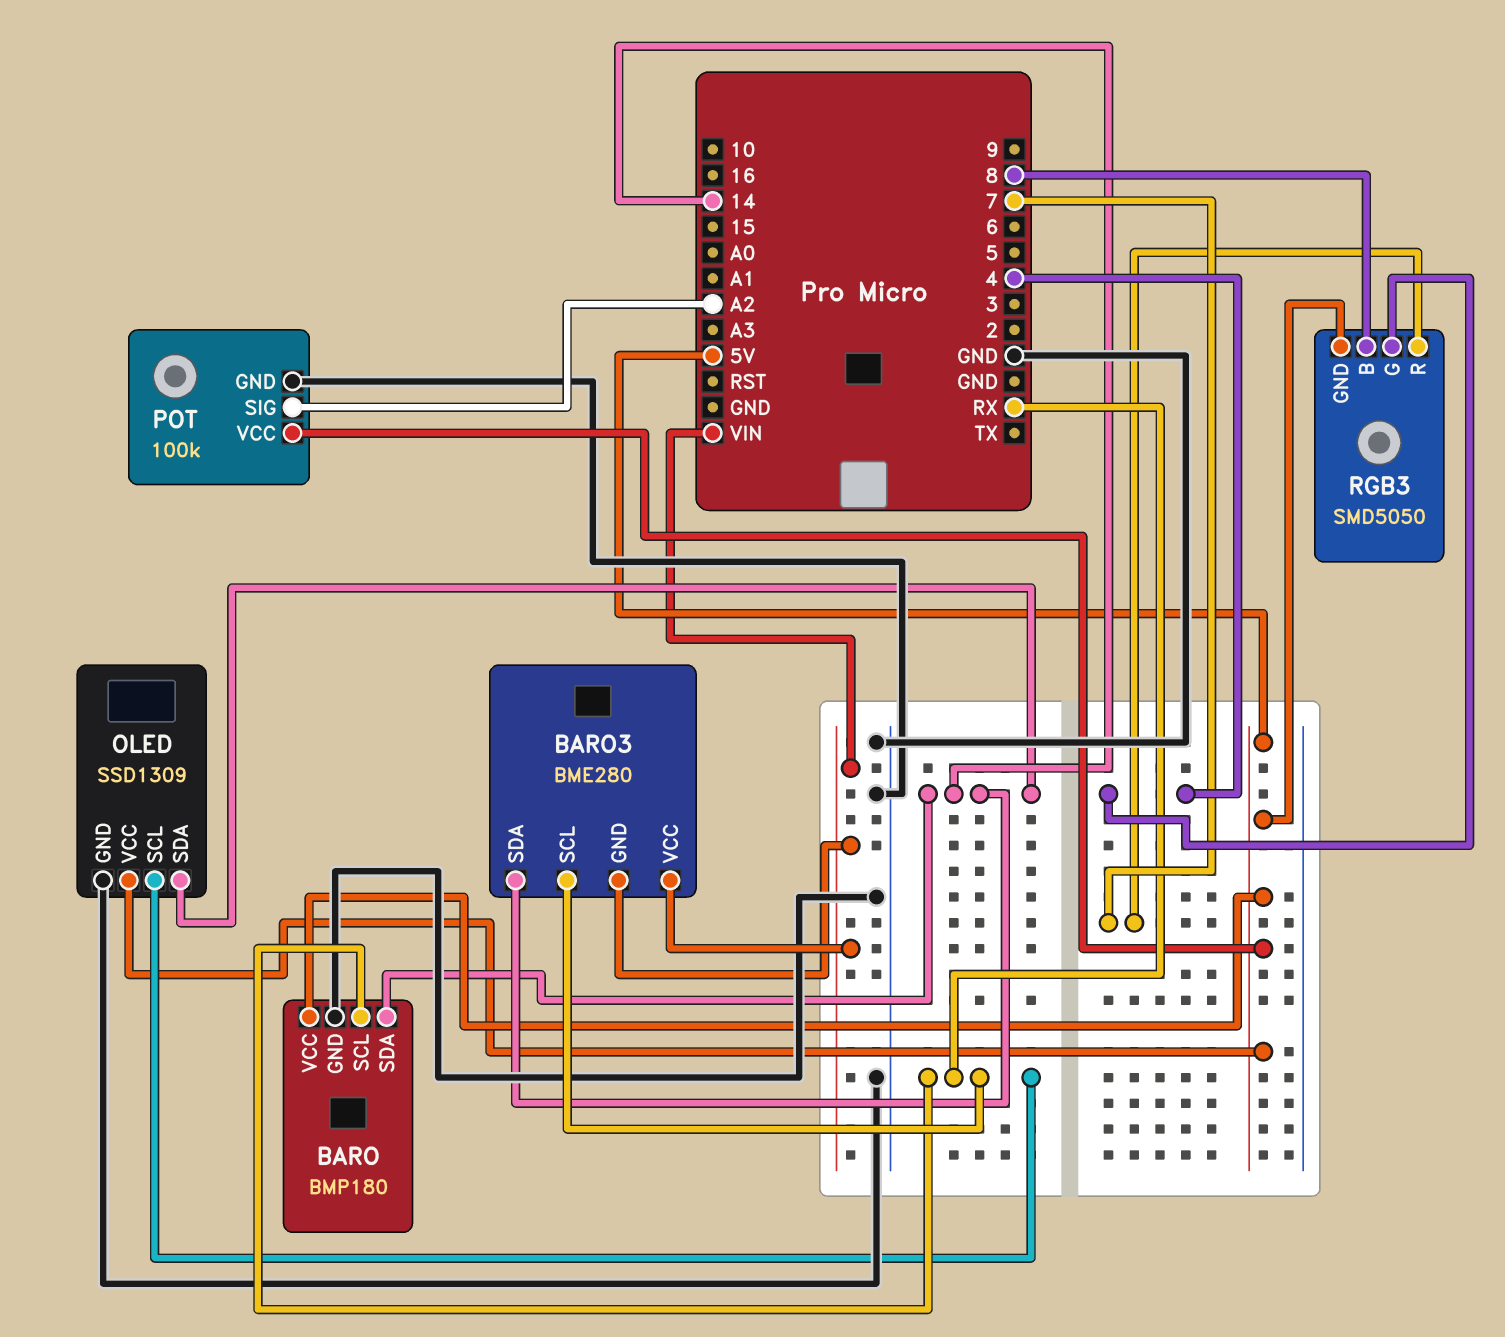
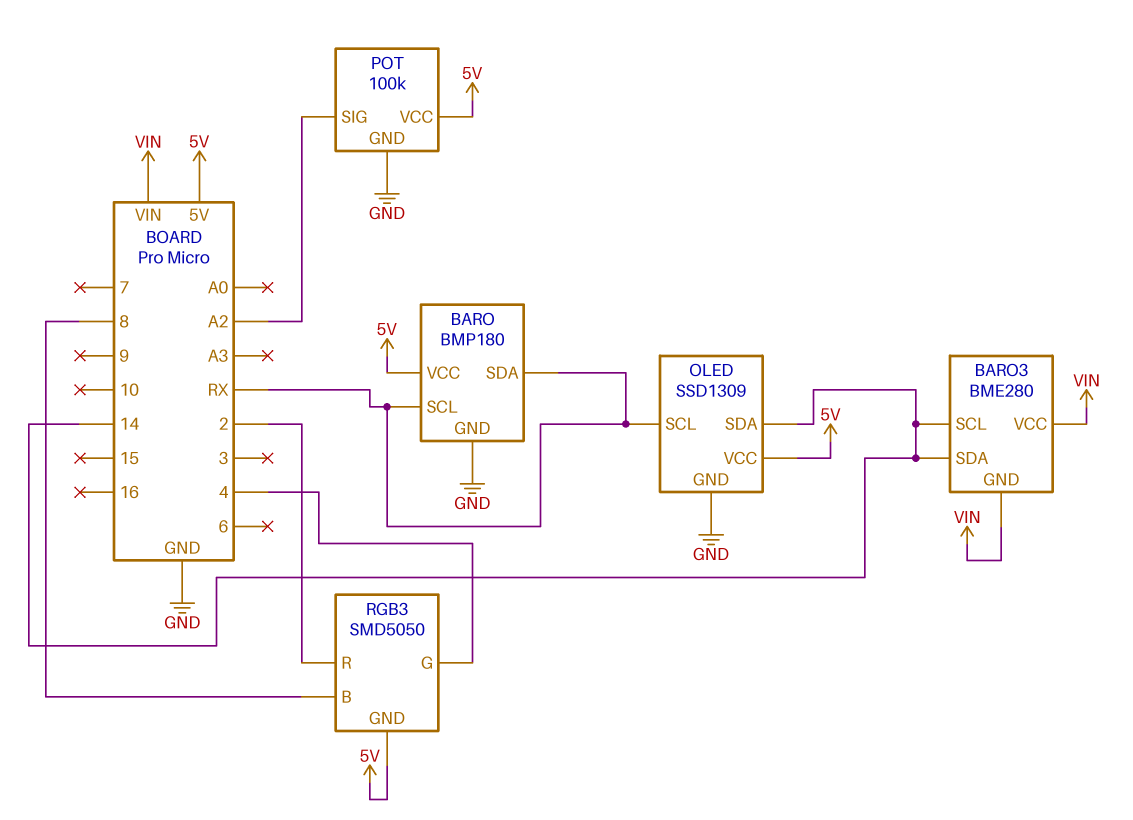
BARO pin SDA: 14 -> RX
BARO3 pin SCL: RX -> 14
RGB3 pin R: 7 -> 2

